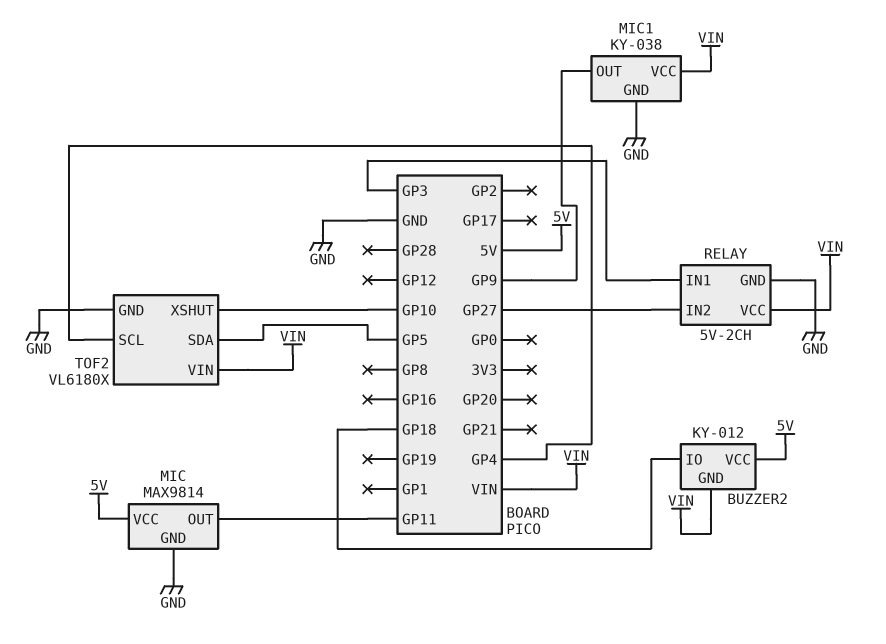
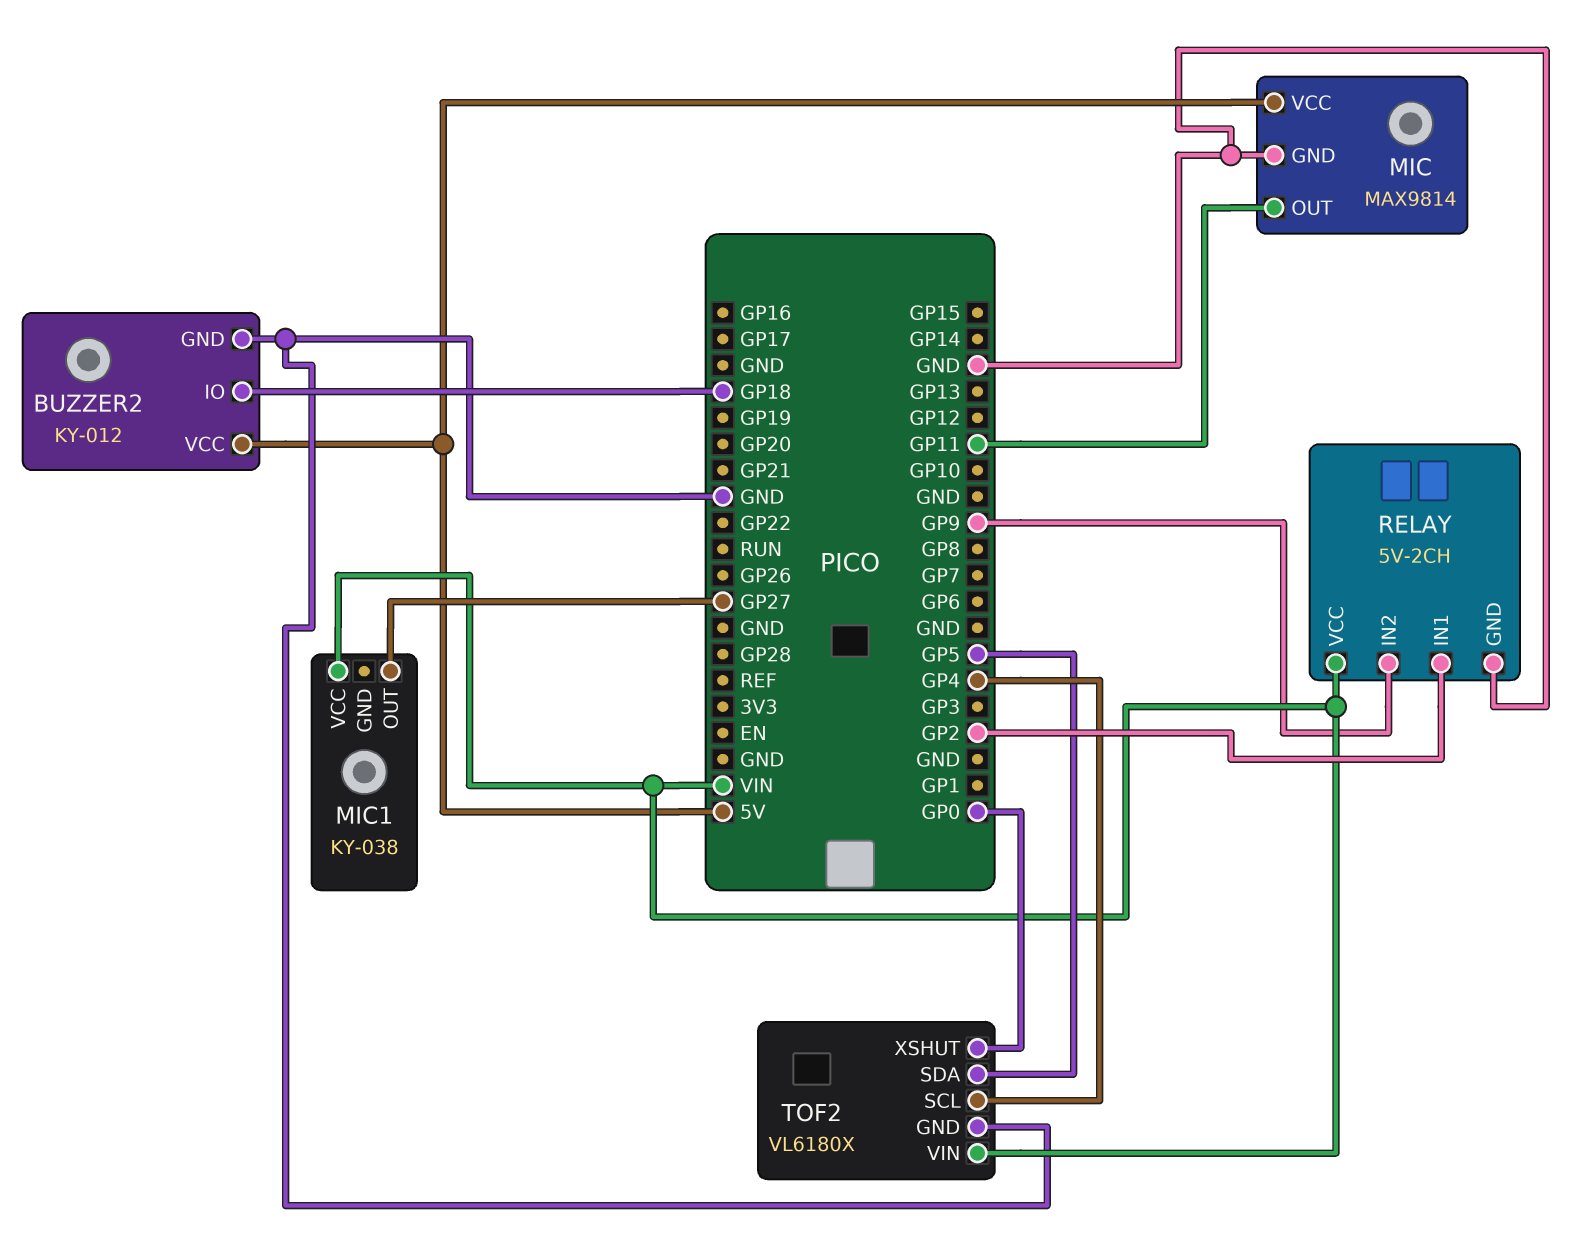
BUZZER2 pin GND: VIN -> GND
MIC1 pin GND: GND -> none
MIC1 pin OUT: GP9 -> GP27
RELAY pin IN1: GP3 -> GP2
RELAY pin IN2: GP27 -> GP9
TOF2 pin XSHUT: GP10 -> GP0

